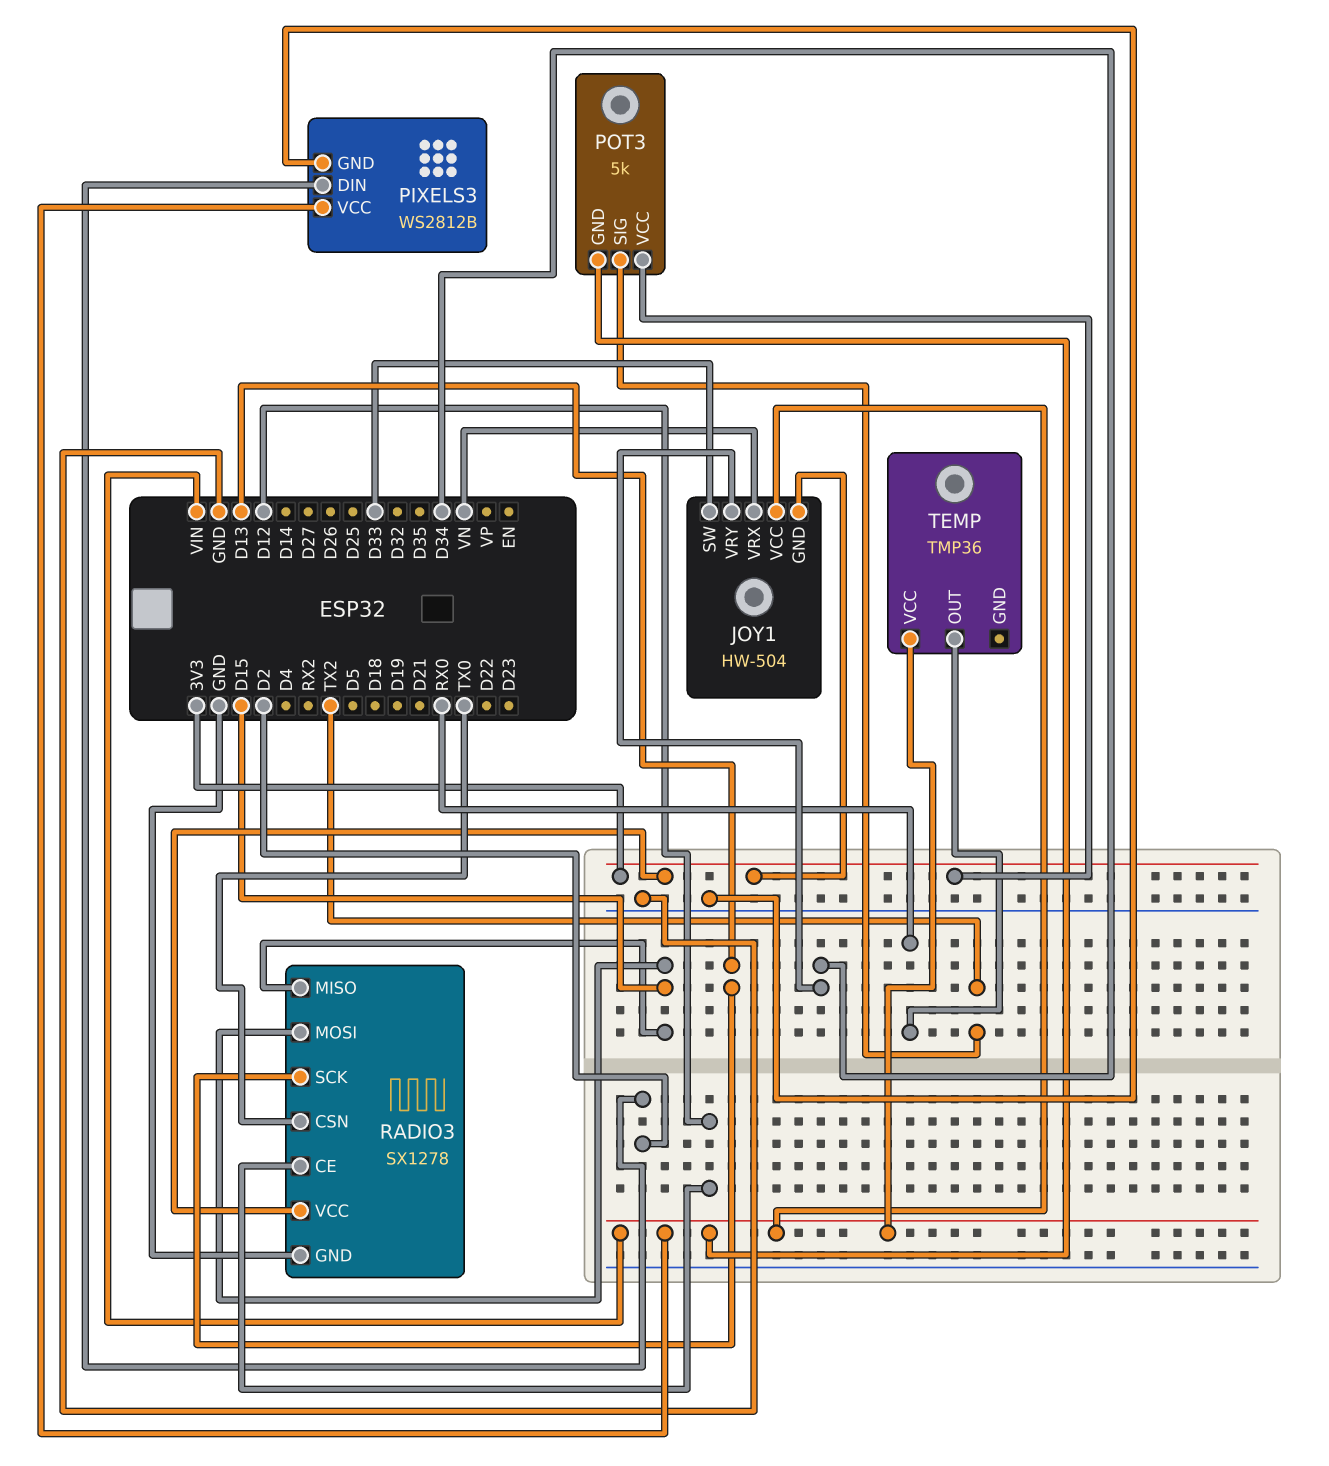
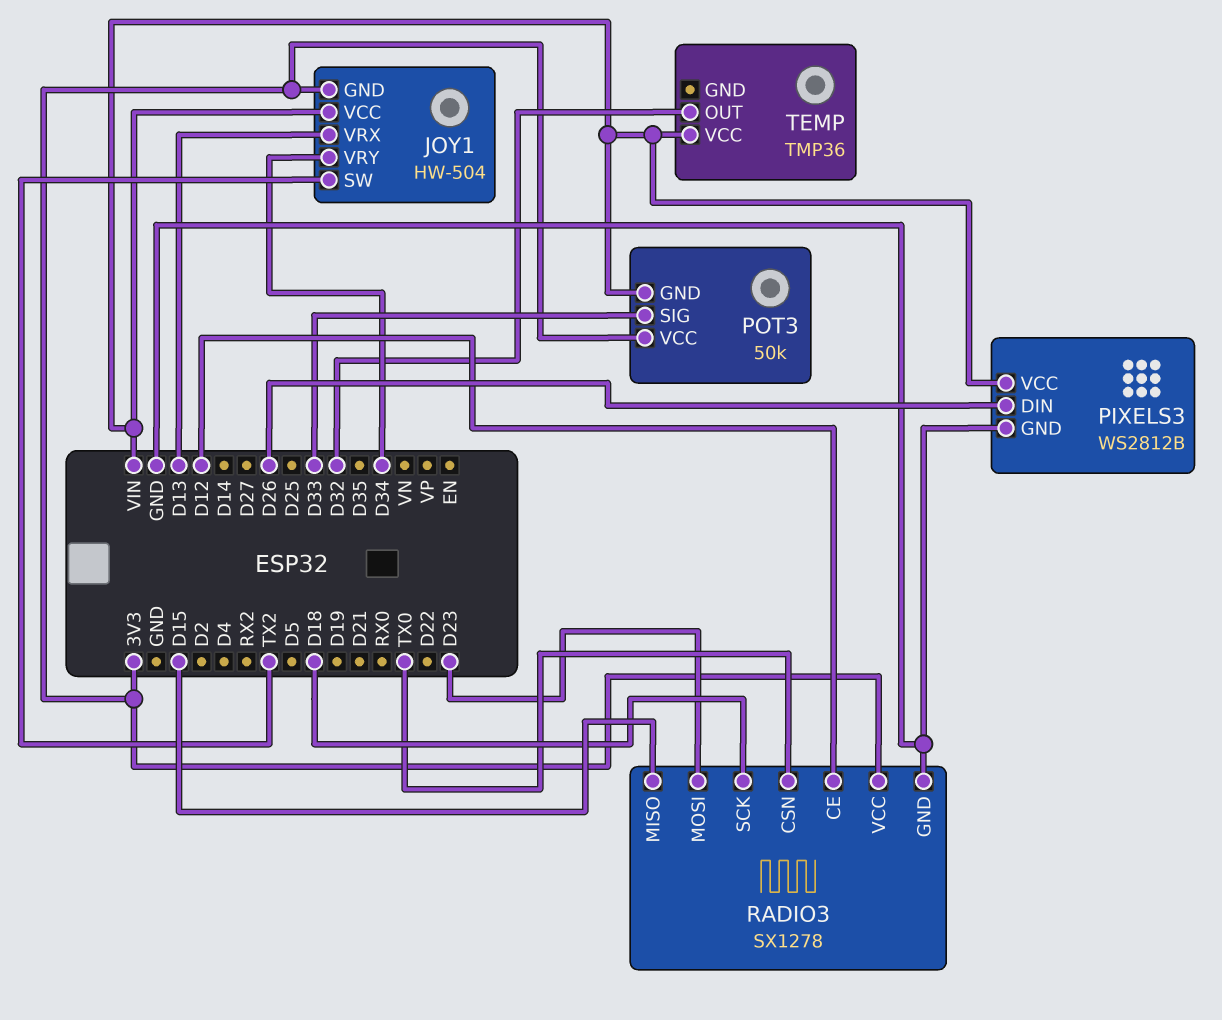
JOY1 pin SW: D33 -> TX2
JOY1 pin VRX: VN -> D13
PIXELS3 pin DIN: D2 -> D26
POT3: 5k -> 50k
POT3 pin SIG: TX2 -> D33
RADIO3 pin MOSI: D15 -> D23
RADIO3 pin SCK: D13 -> D18
TEMP pin OUT: RX0 -> D32

